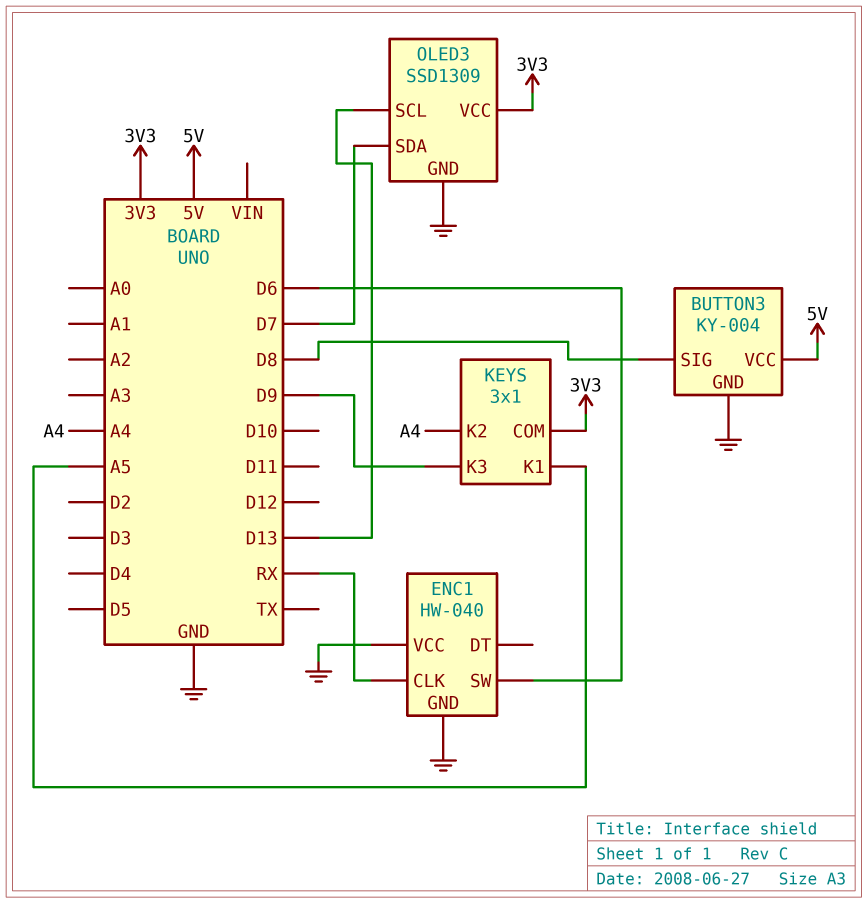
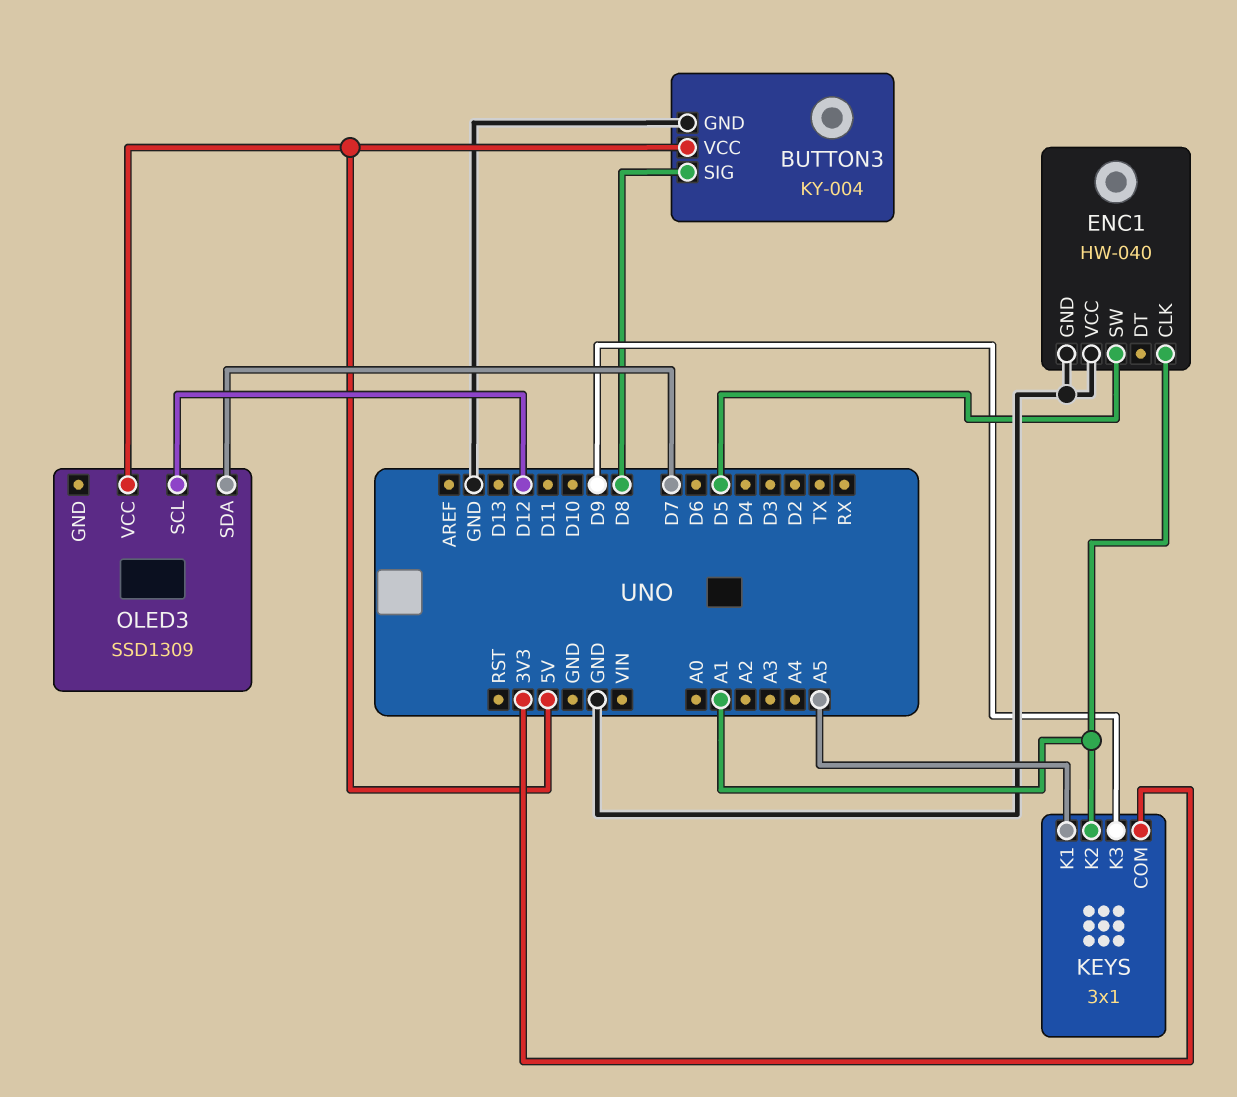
ENC1 pin CLK: RX -> A1
ENC1 pin SW: D6 -> D5
KEYS pin K2: A4 -> A1
OLED3 pin GND: GND -> none
OLED3 pin SCL: D13 -> D12
OLED3 pin VCC: 3V3 -> 5V

